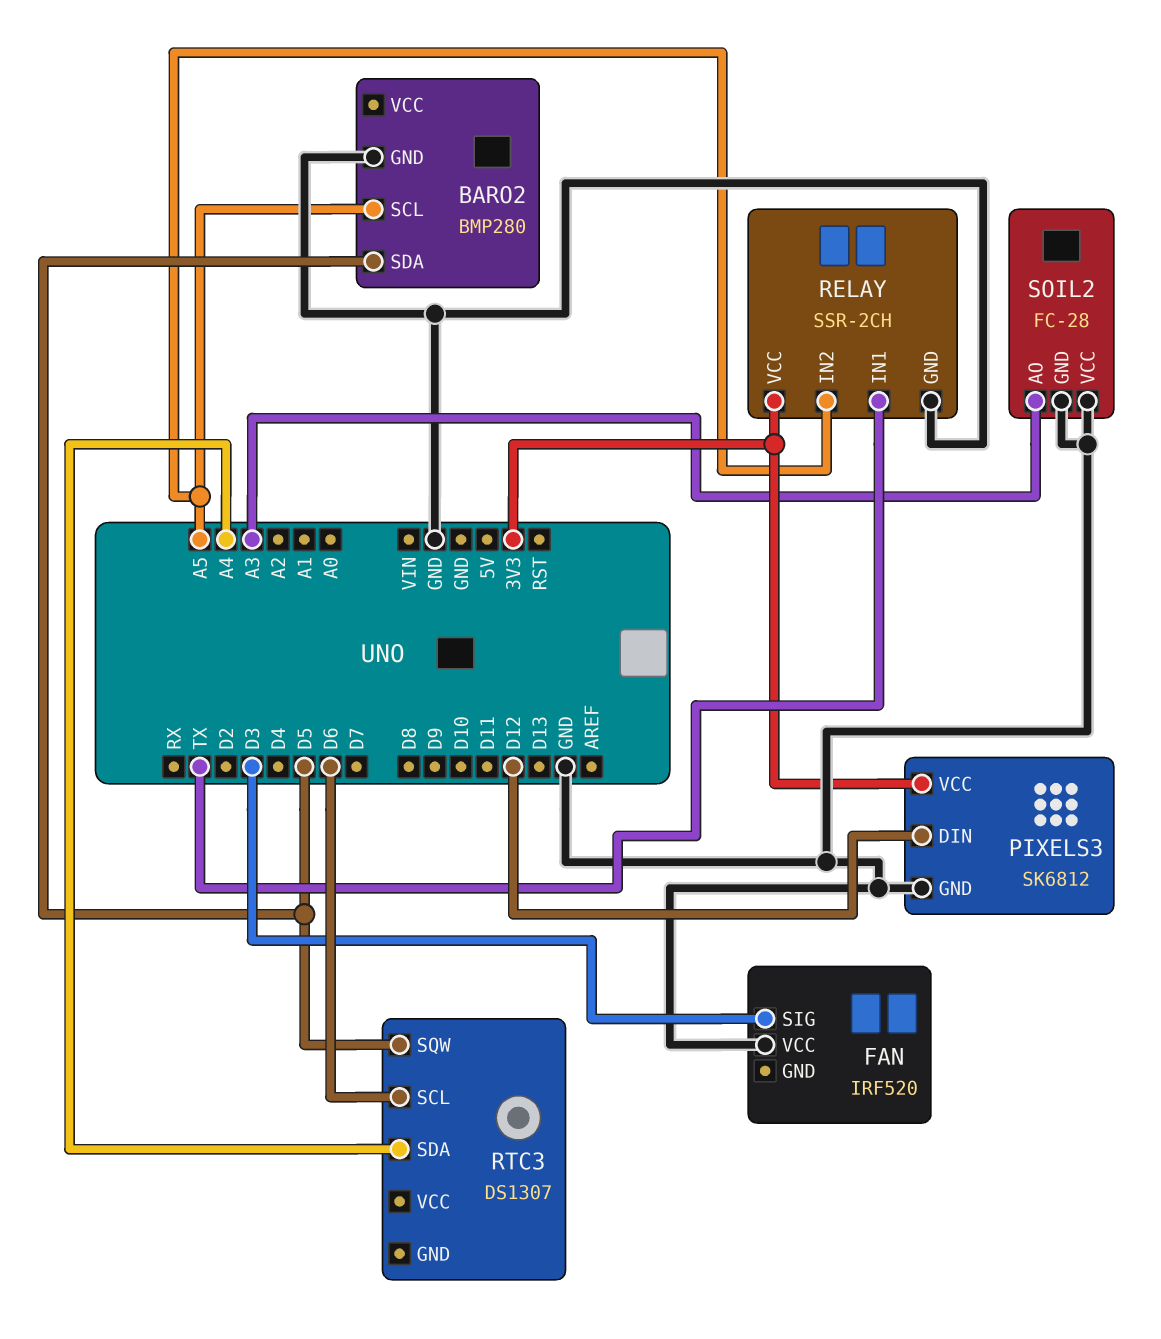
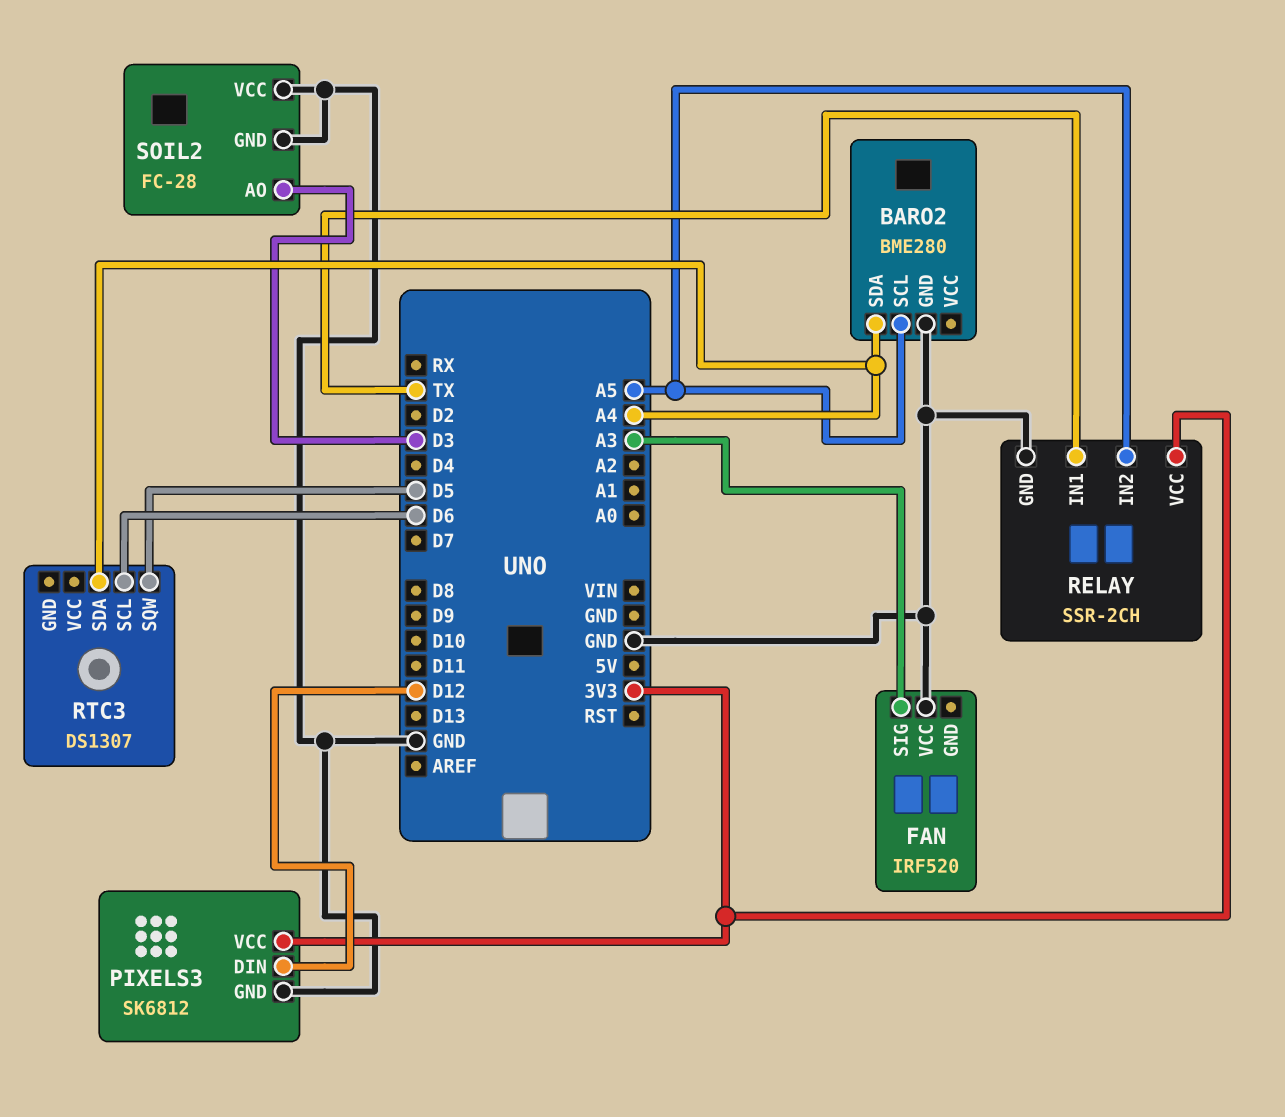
BARO2: BMP280 -> BME280
BARO2 pin SDA: D5 -> A4
FAN pin SIG: D3 -> A3
SOIL2 pin AO: A3 -> D3

